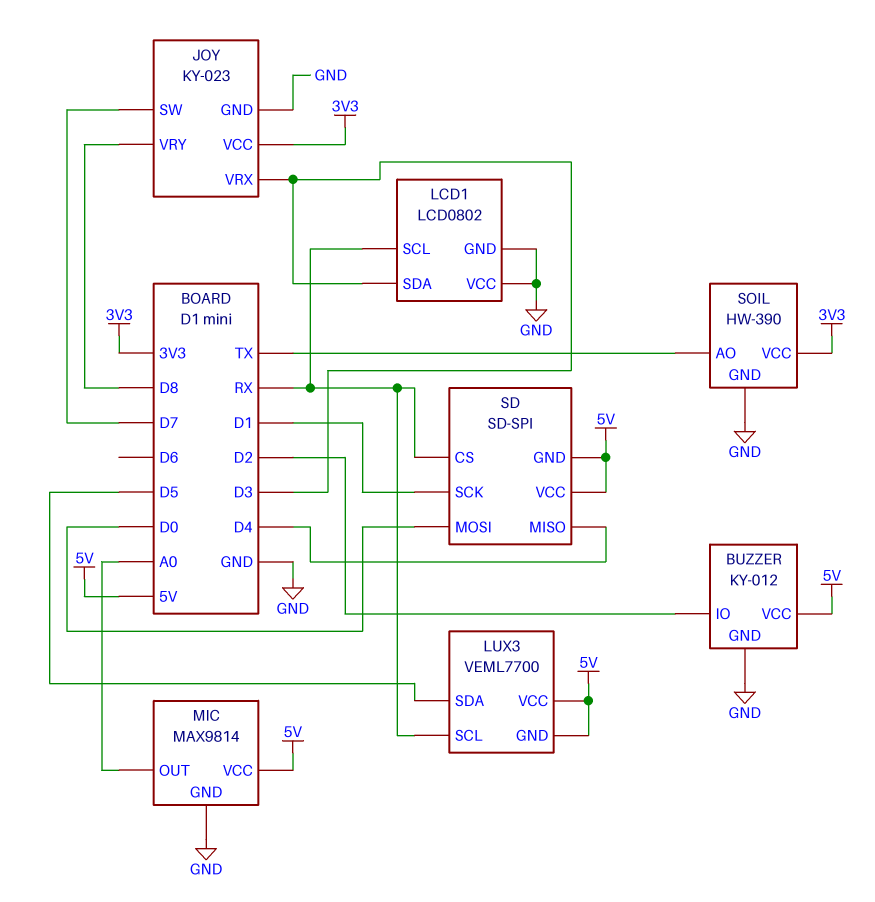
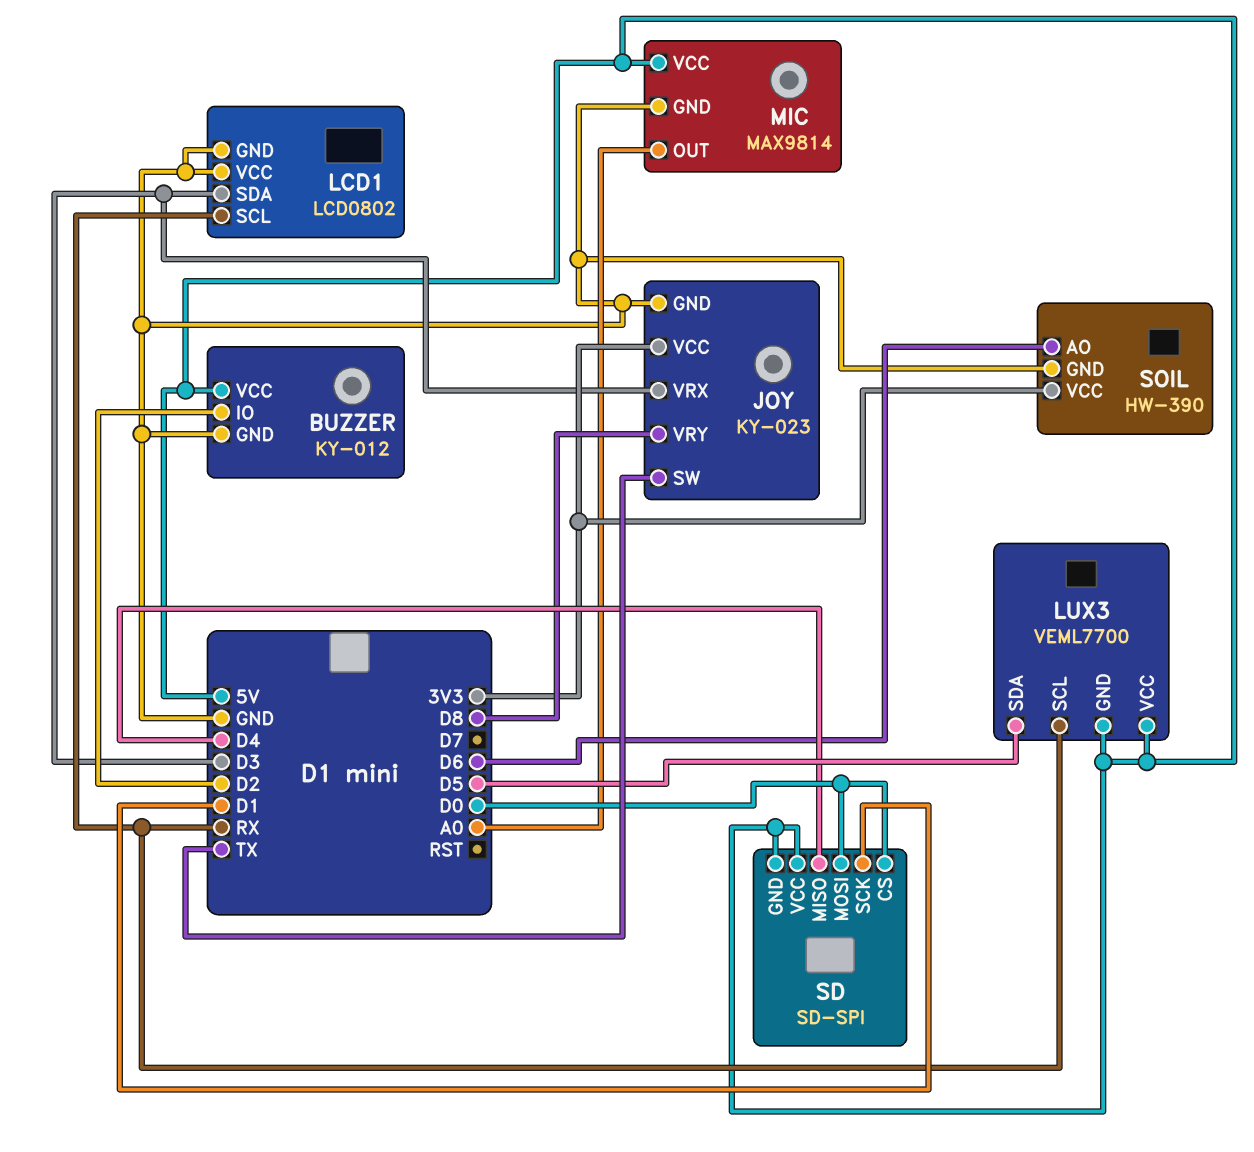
JOY pin SW: D7 -> TX
SD pin CS: RX -> D0
SOIL pin AO: TX -> D6

